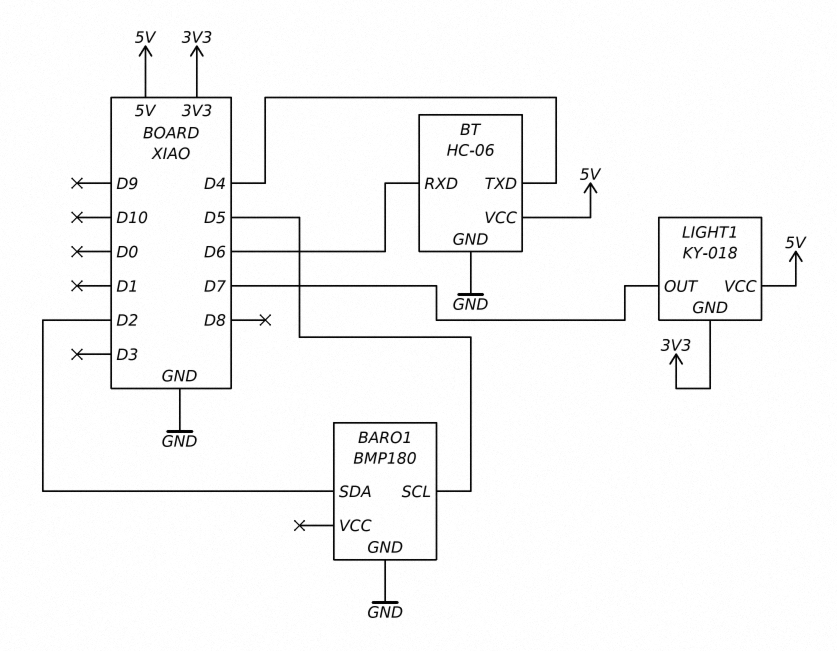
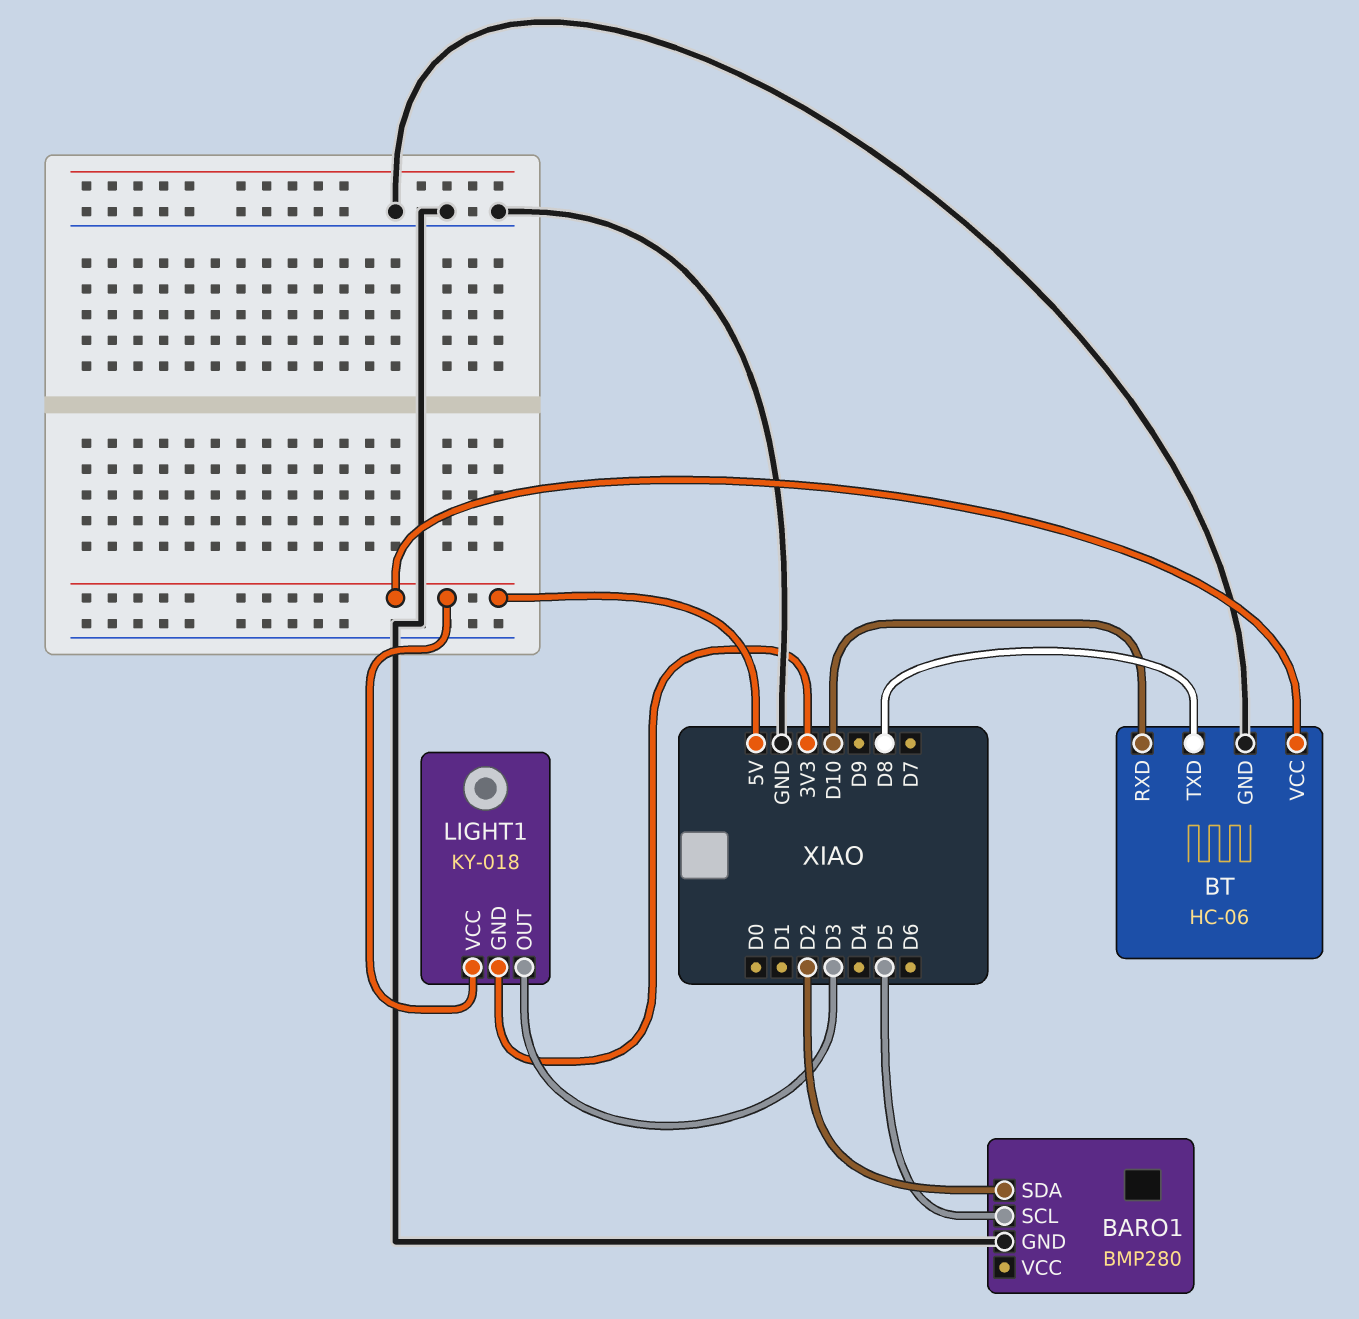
BARO1: BMP180 -> BMP280
BT pin RXD: D6 -> D10
BT pin TXD: D4 -> D8
LIGHT1 pin OUT: D7 -> D3

